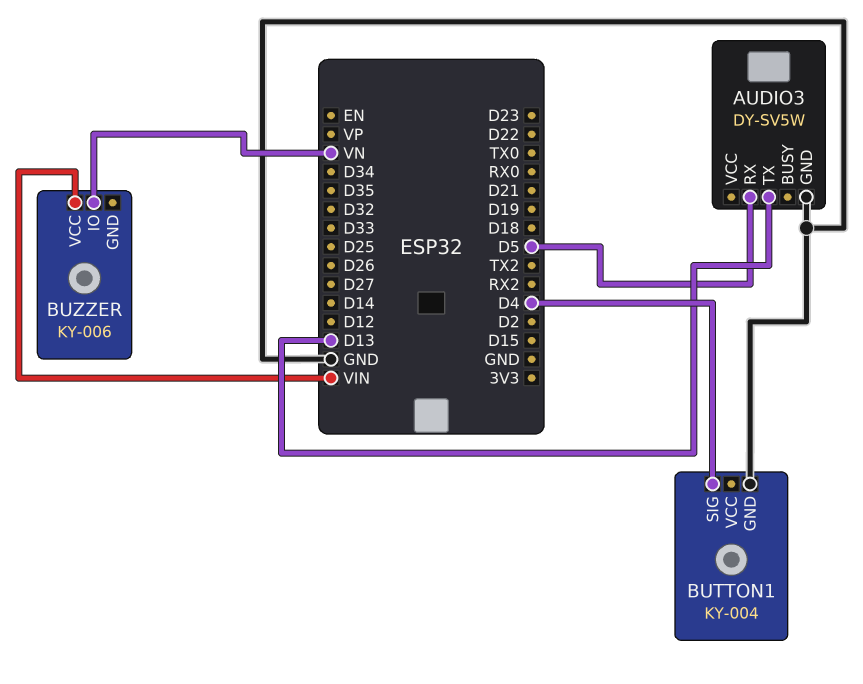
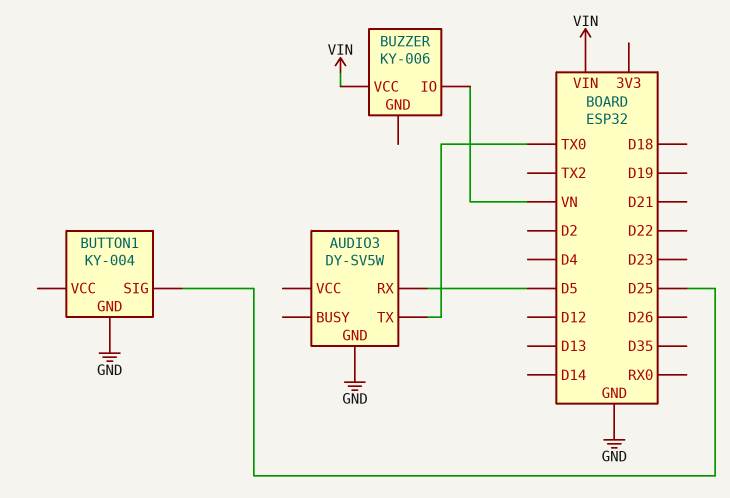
AUDIO3 pin TX: D13 -> TX0
BUTTON1 pin SIG: D4 -> D25

